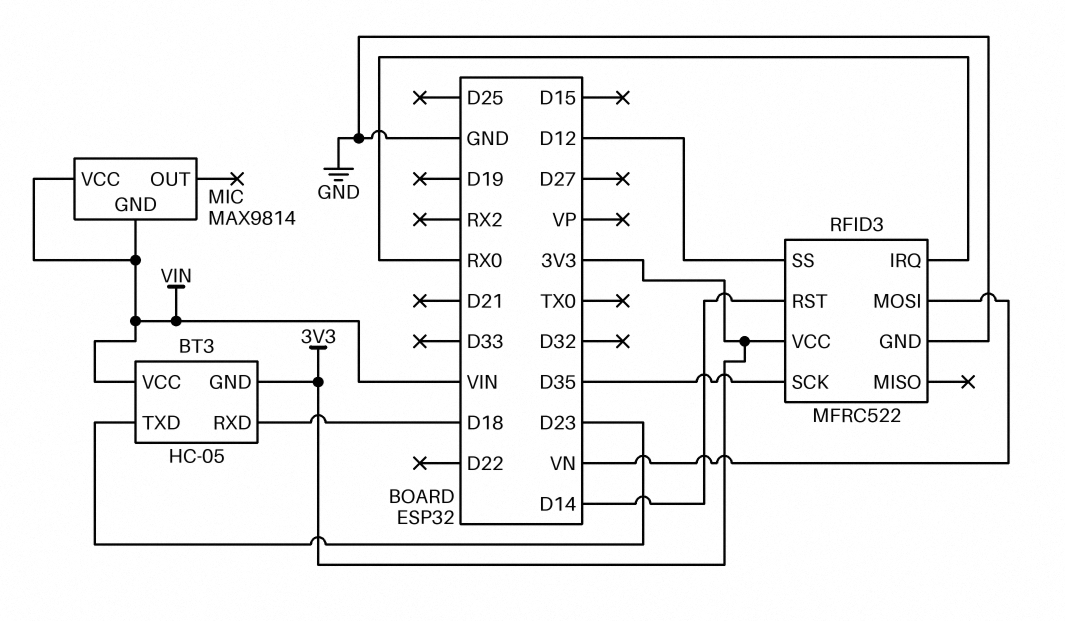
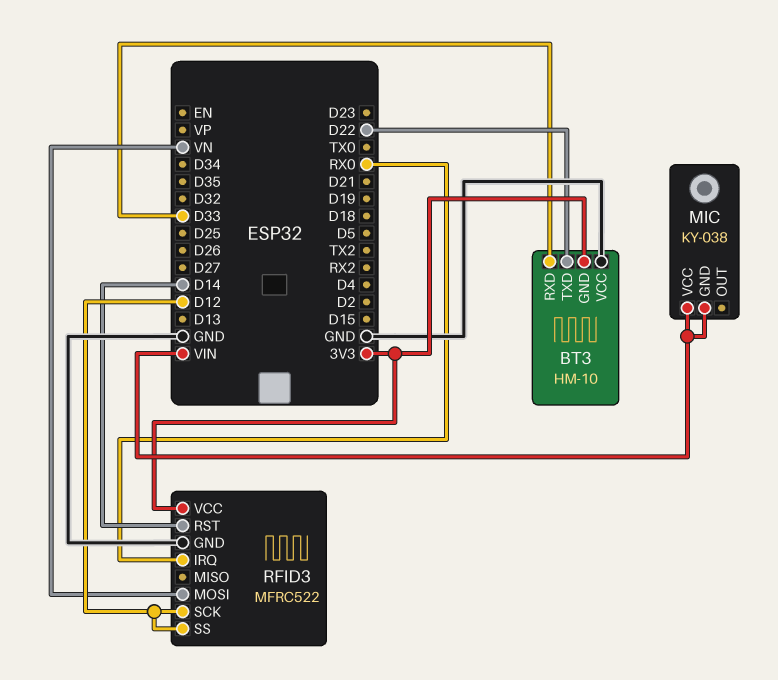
BT3: HC-05 -> HM-10
BT3 pin RXD: D18 -> D33
BT3 pin TXD: D23 -> D22
BT3 pin VCC: VIN -> GND
MIC: MAX9814 -> KY-038
RFID3 pin SCK: D35 -> D12

